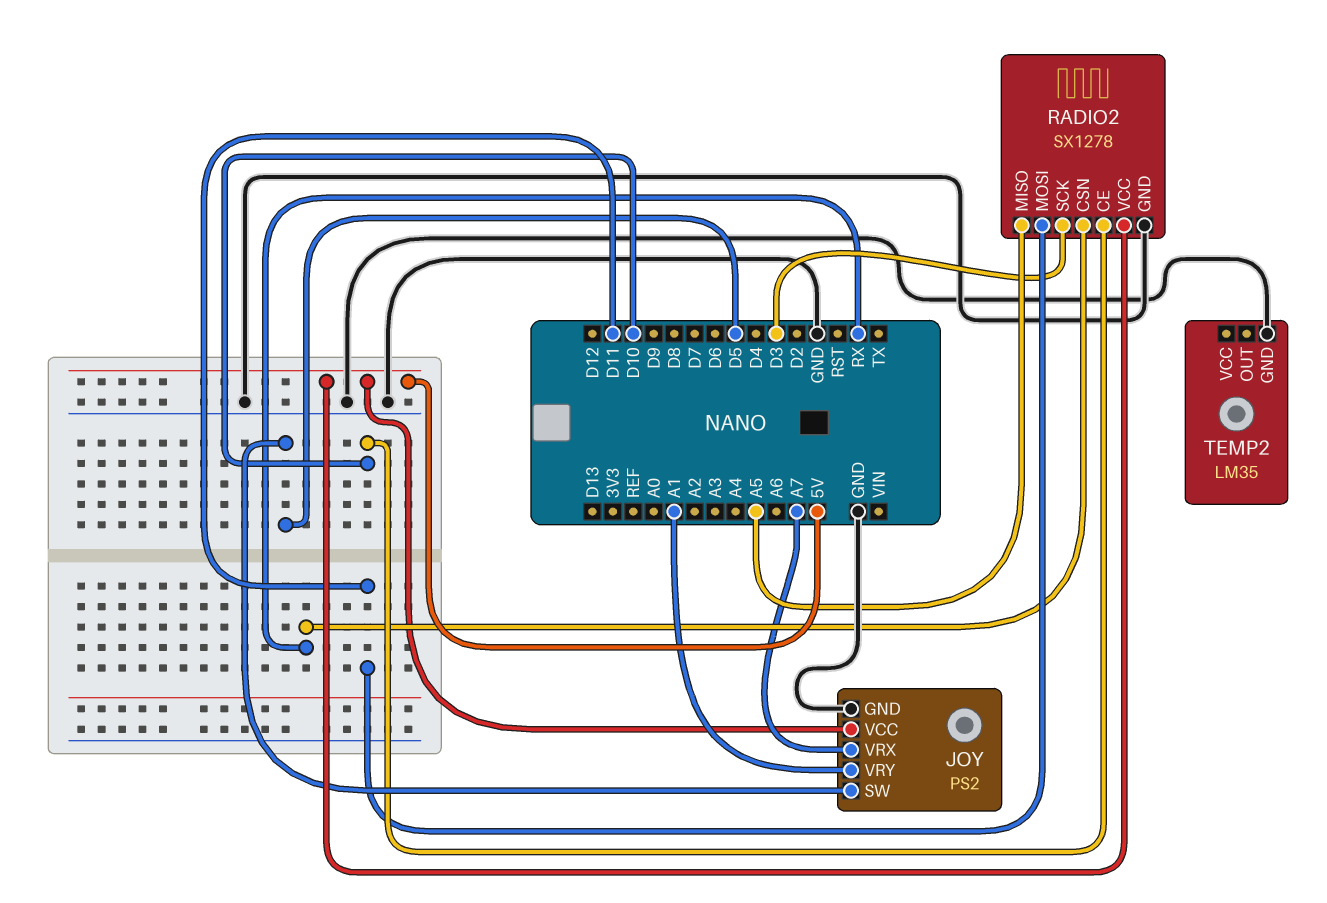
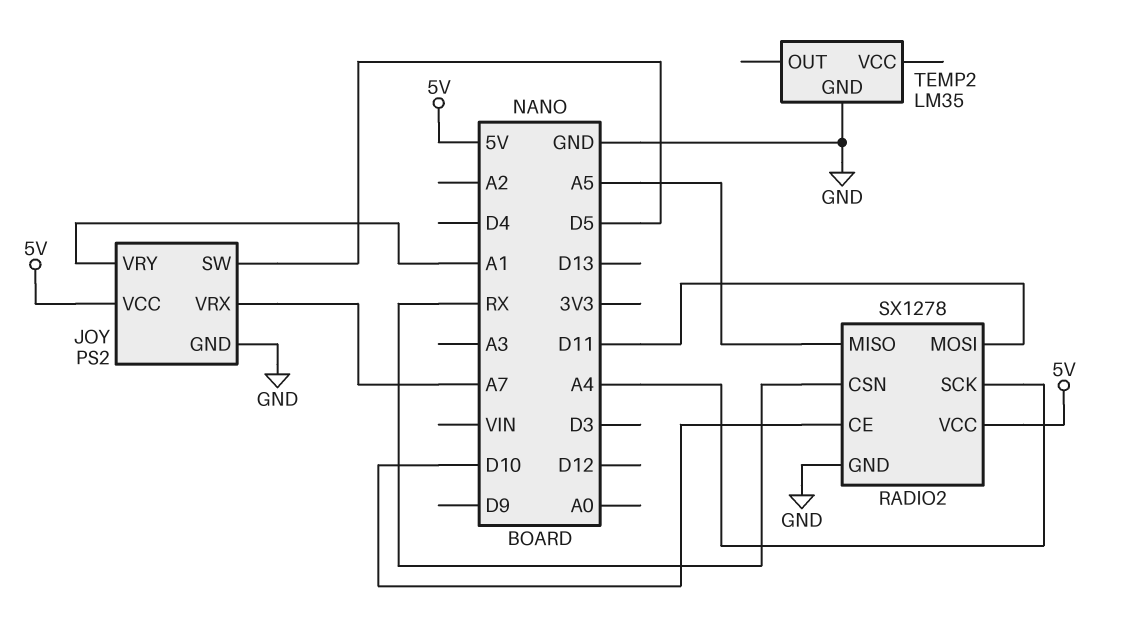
RADIO2 pin SCK: D3 -> A4

